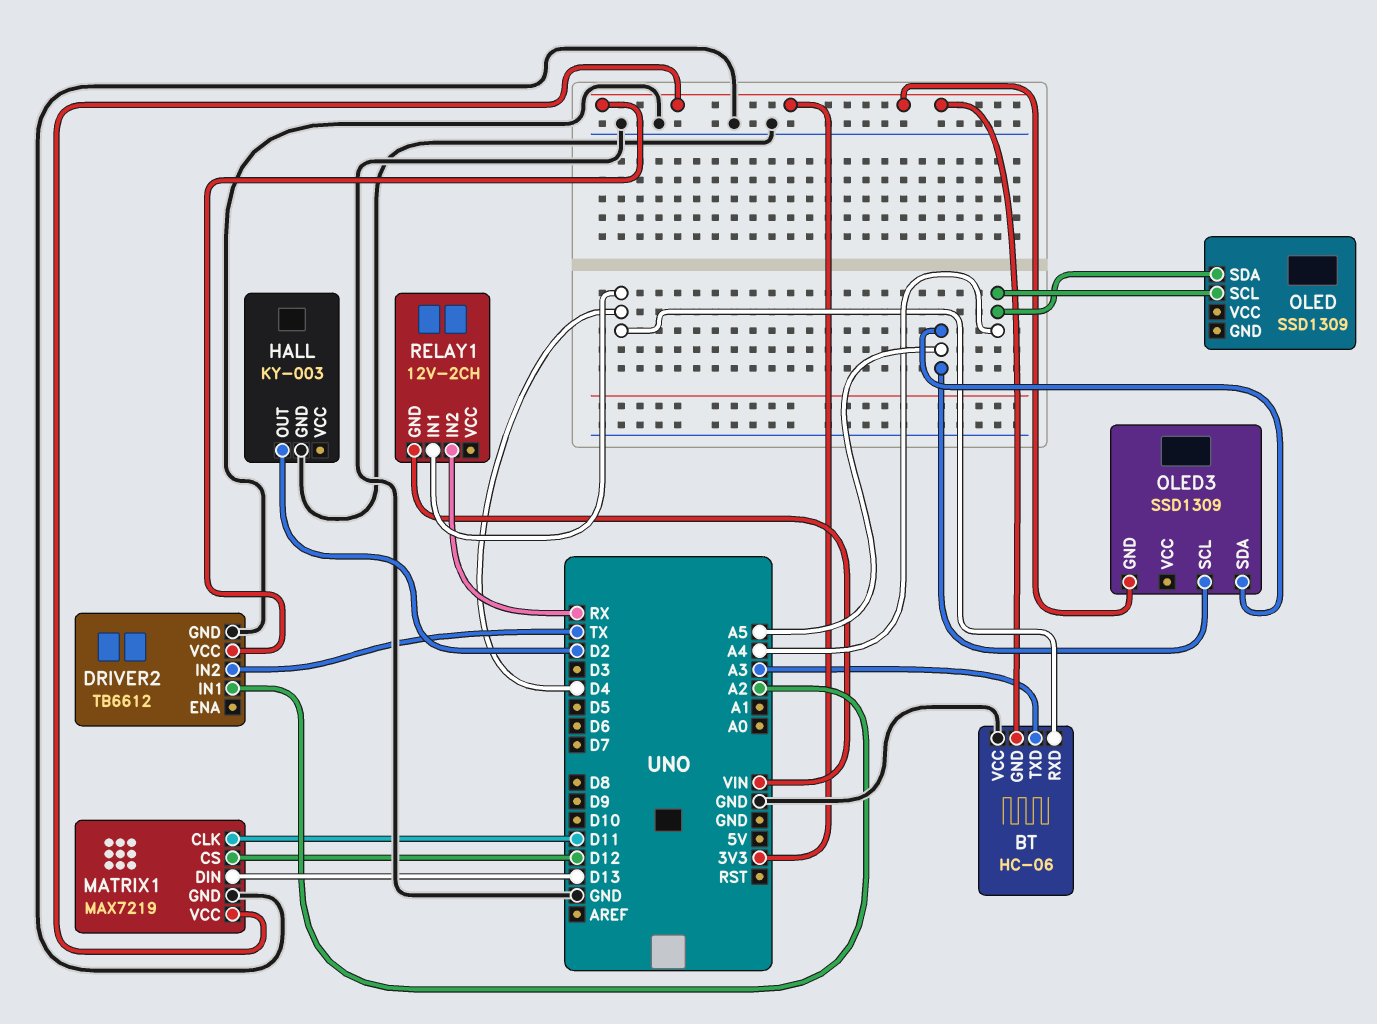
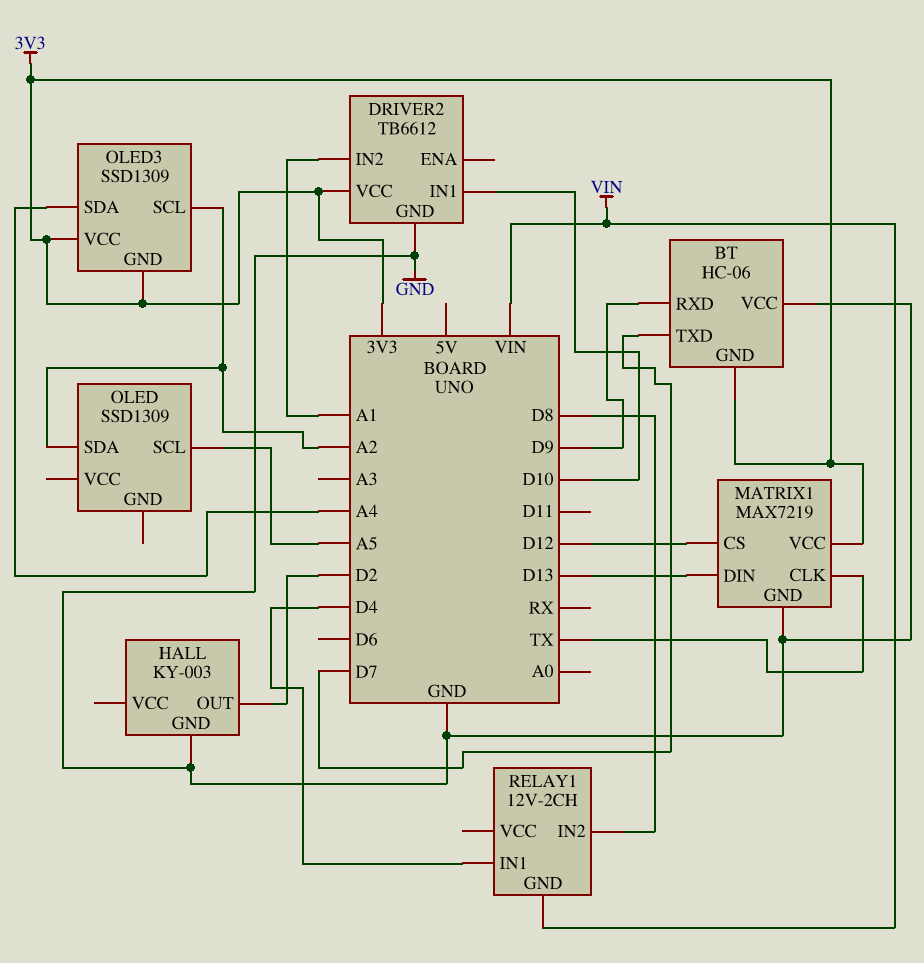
BT pin RXD: D4 -> D9
BT pin TXD: A3 -> D7
DRIVER2 pin IN1: A2 -> D10
DRIVER2 pin IN2: TX -> A1
MATRIX1 pin CLK: D11 -> TX
OLED pin SCL: A4 -> A5
OLED pin SDA: A4 -> A2
OLED3 pin SCL: A5 -> A2
OLED3 pin SDA: A5 -> A4
OLED3 pin VCC: none -> 3V3
RELAY1 pin IN2: RX -> D8

